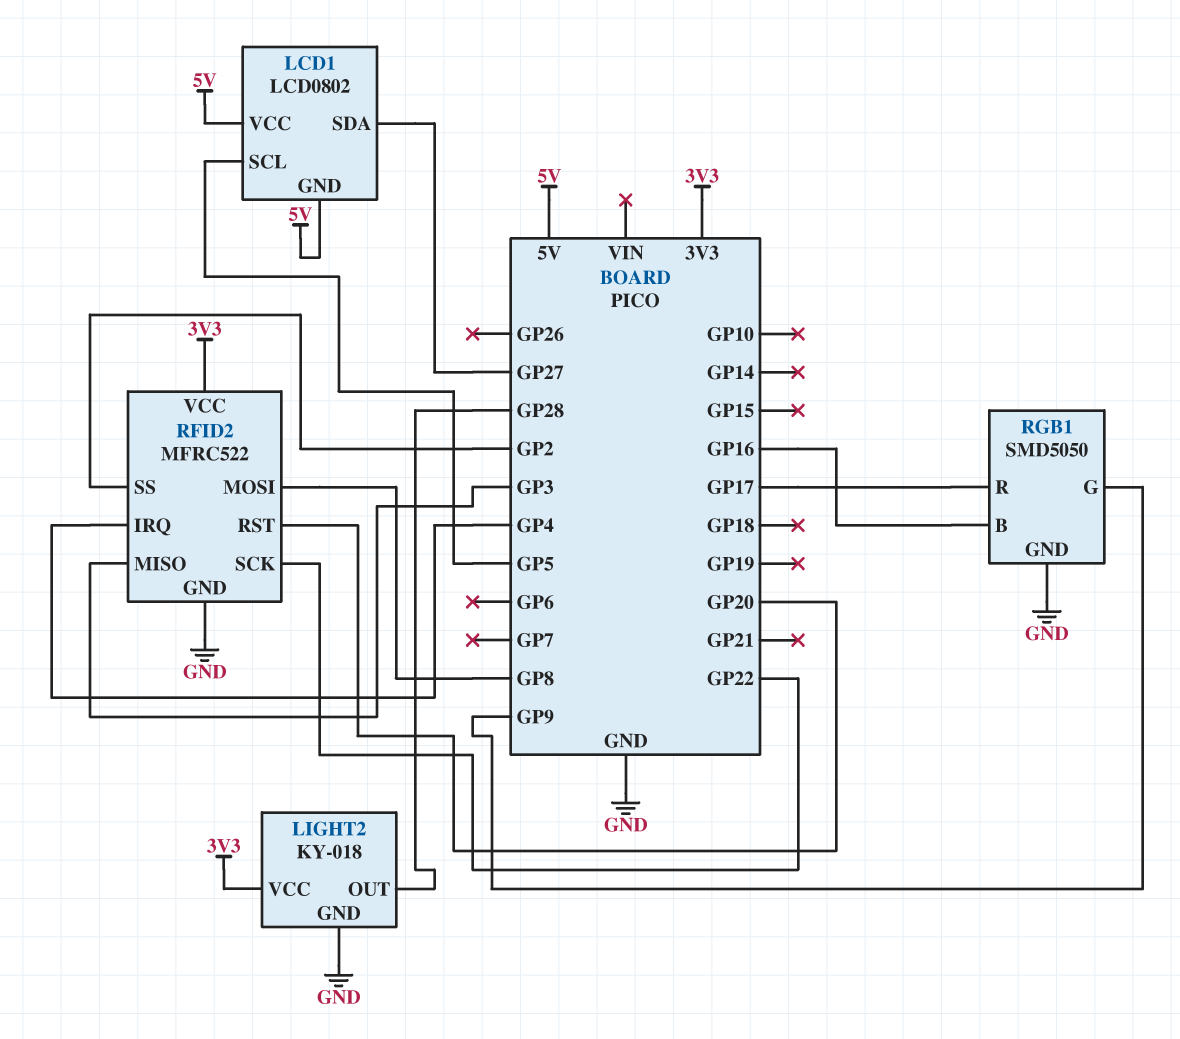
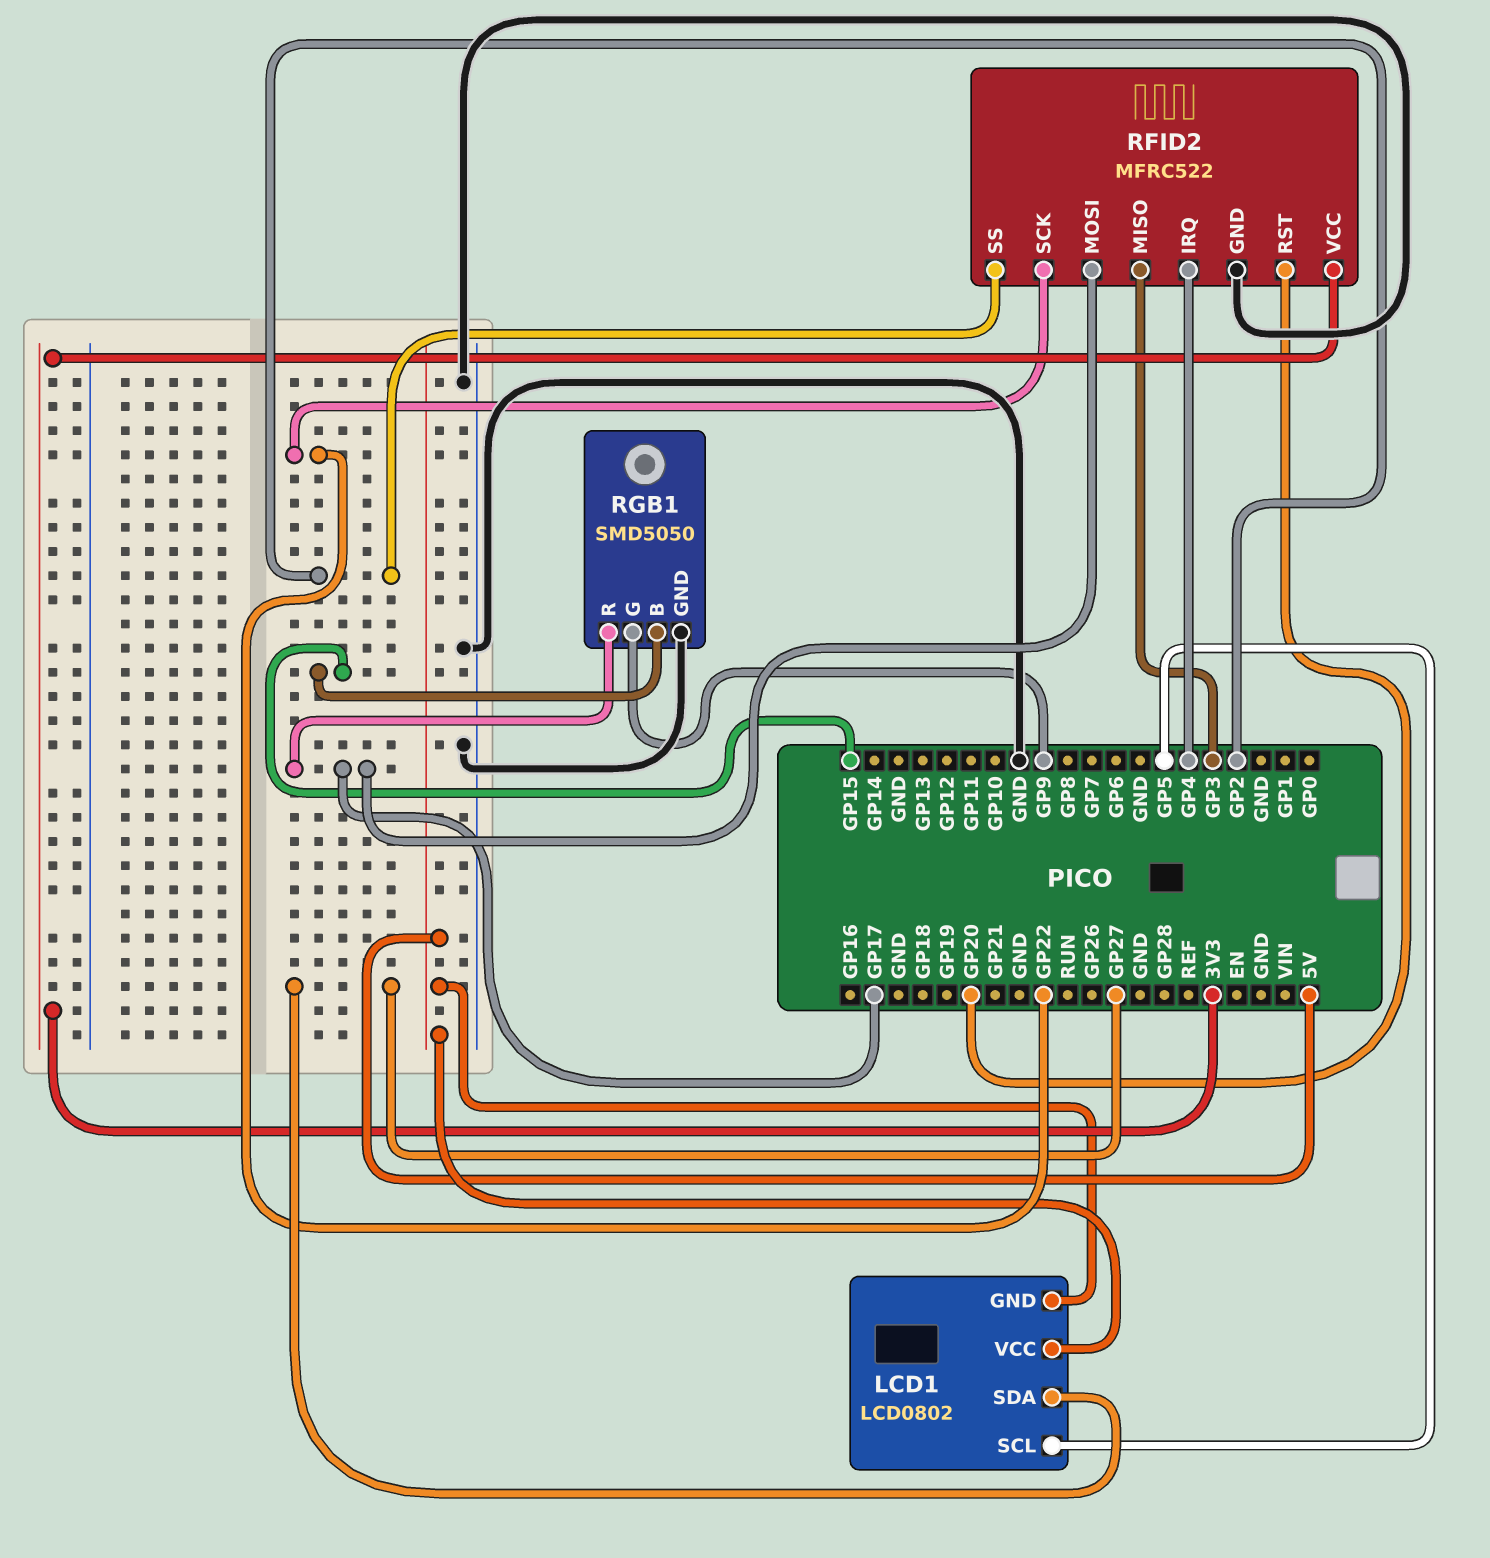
LIGHT2: KY-018 -> none
LIGHT2 pin GND: GND -> none
LIGHT2 pin OUT: GP28 -> none
LIGHT2 pin VCC: 3V3 -> none
RFID2 pin MOSI: GP8 -> GP17
RGB1 pin B: GP16 -> GP15

